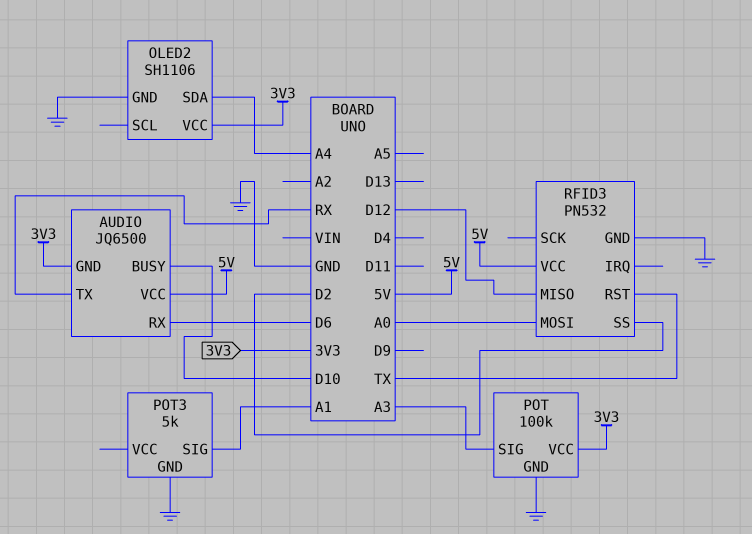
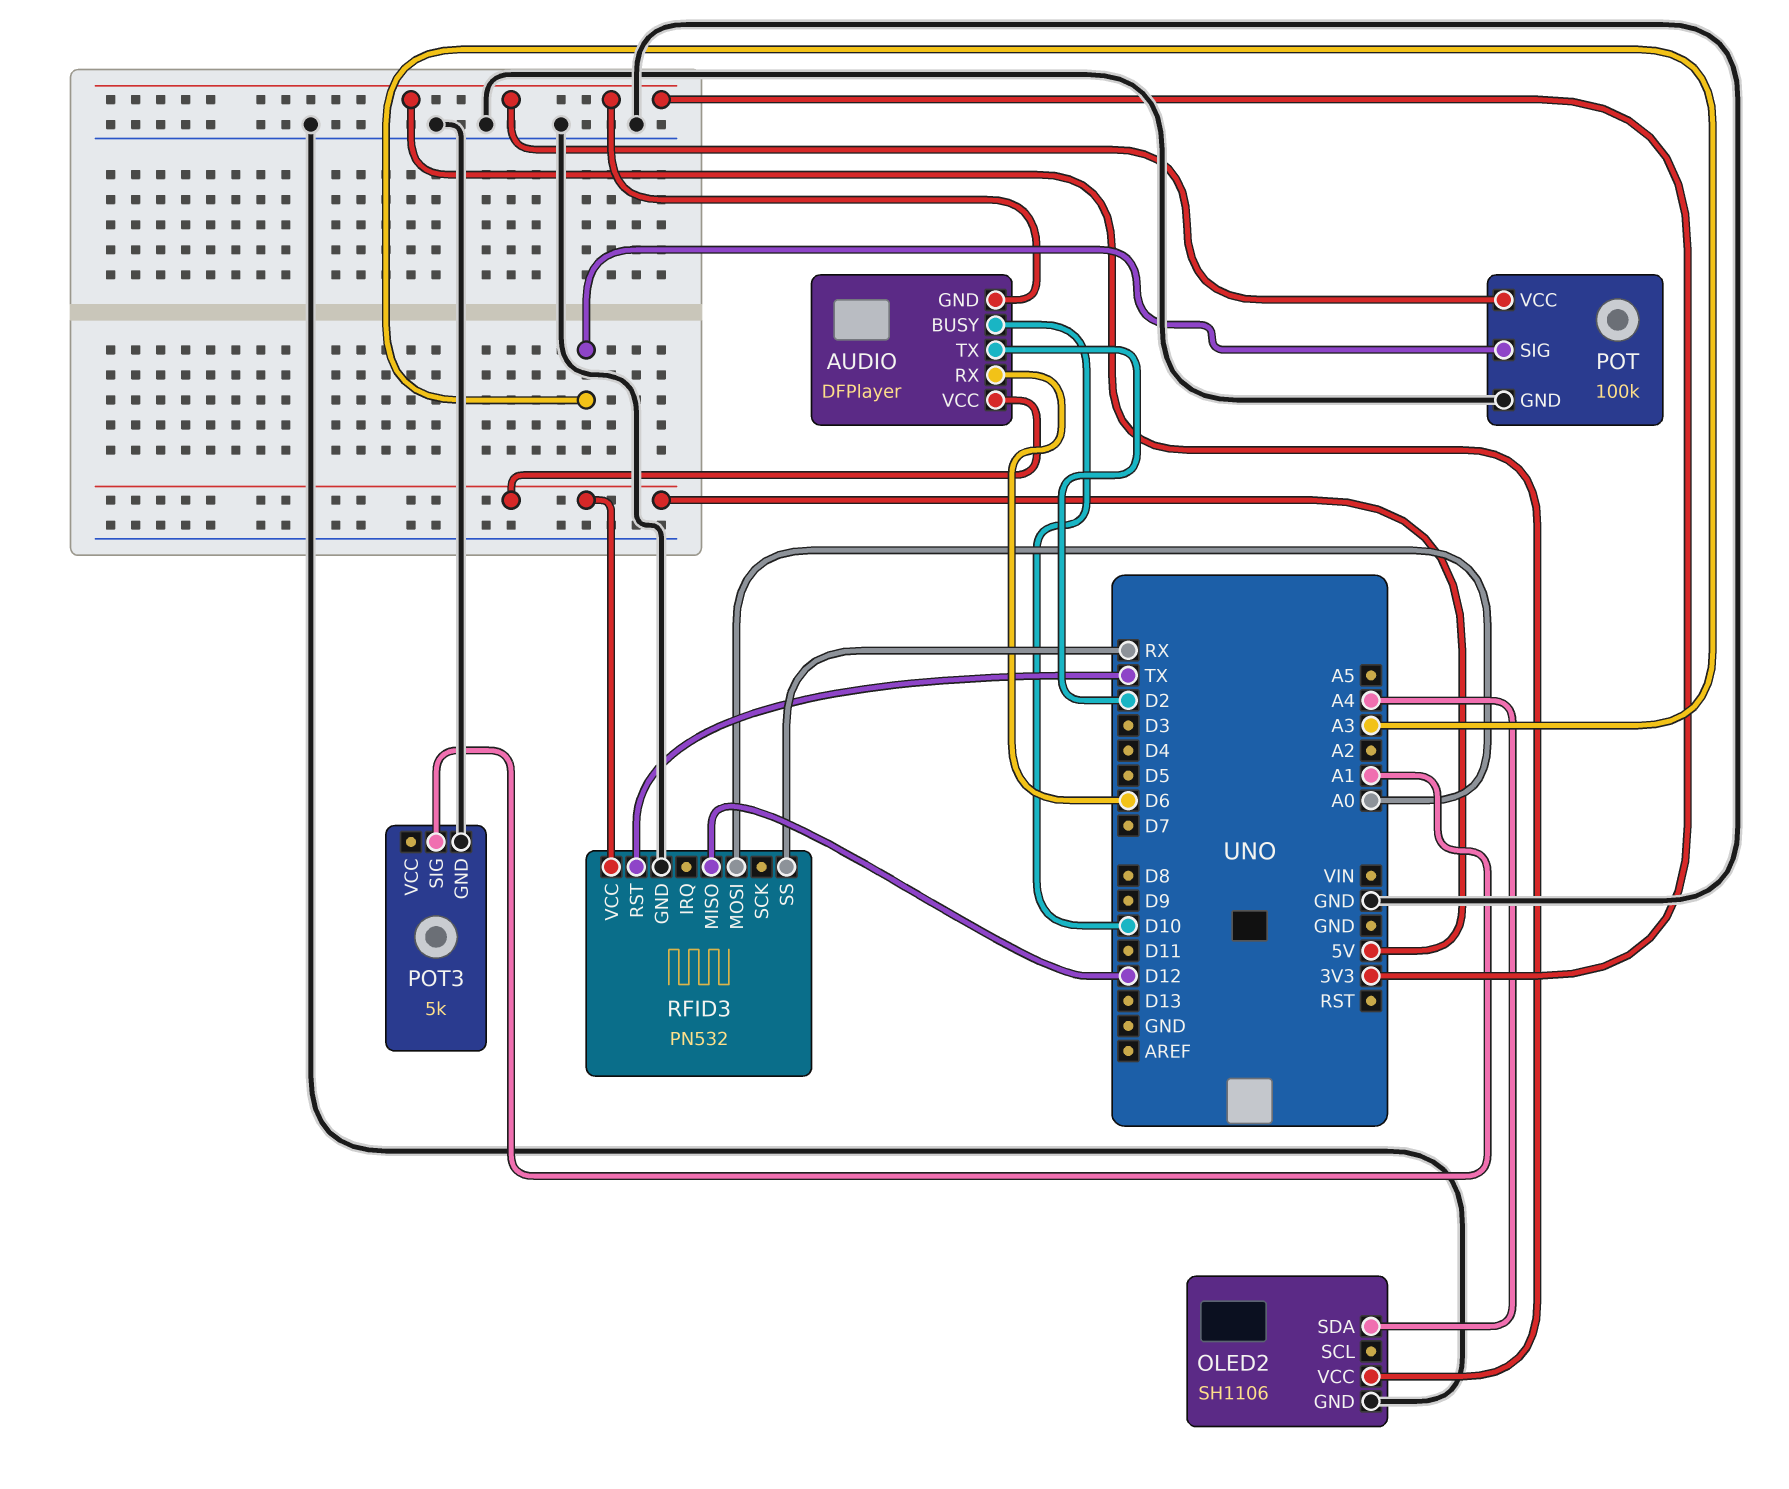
AUDIO: JQ6500 -> DFPlayer
AUDIO pin TX: RX -> D2
RFID3 pin SS: D2 -> RX

